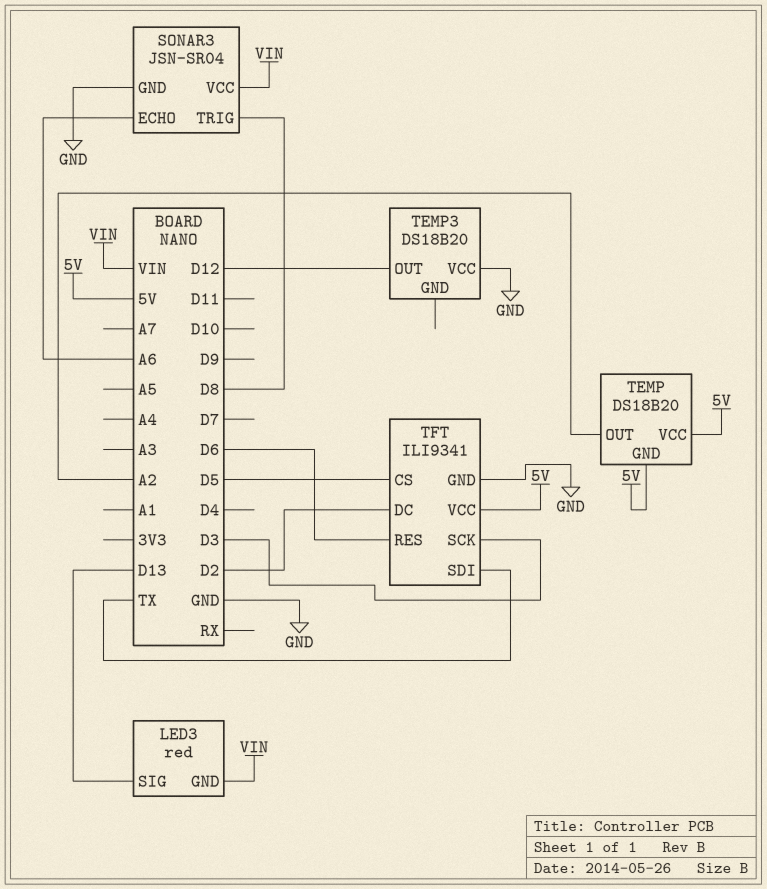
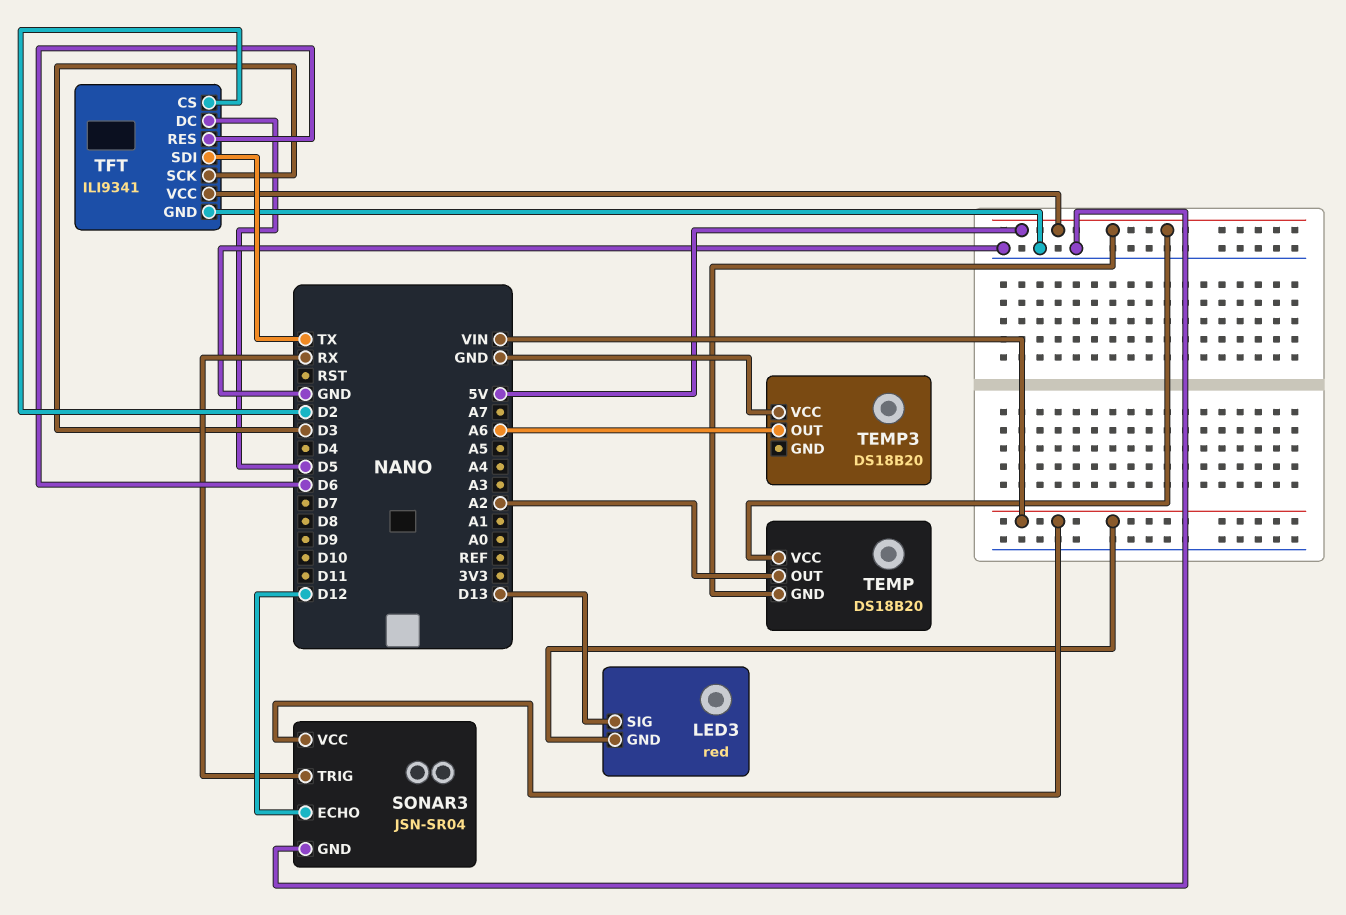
SONAR3 pin ECHO: A6 -> D12
SONAR3 pin TRIG: D8 -> RX
TEMP3 pin OUT: D12 -> A6
TFT pin CS: D5 -> D2
TFT pin DC: D2 -> D5

